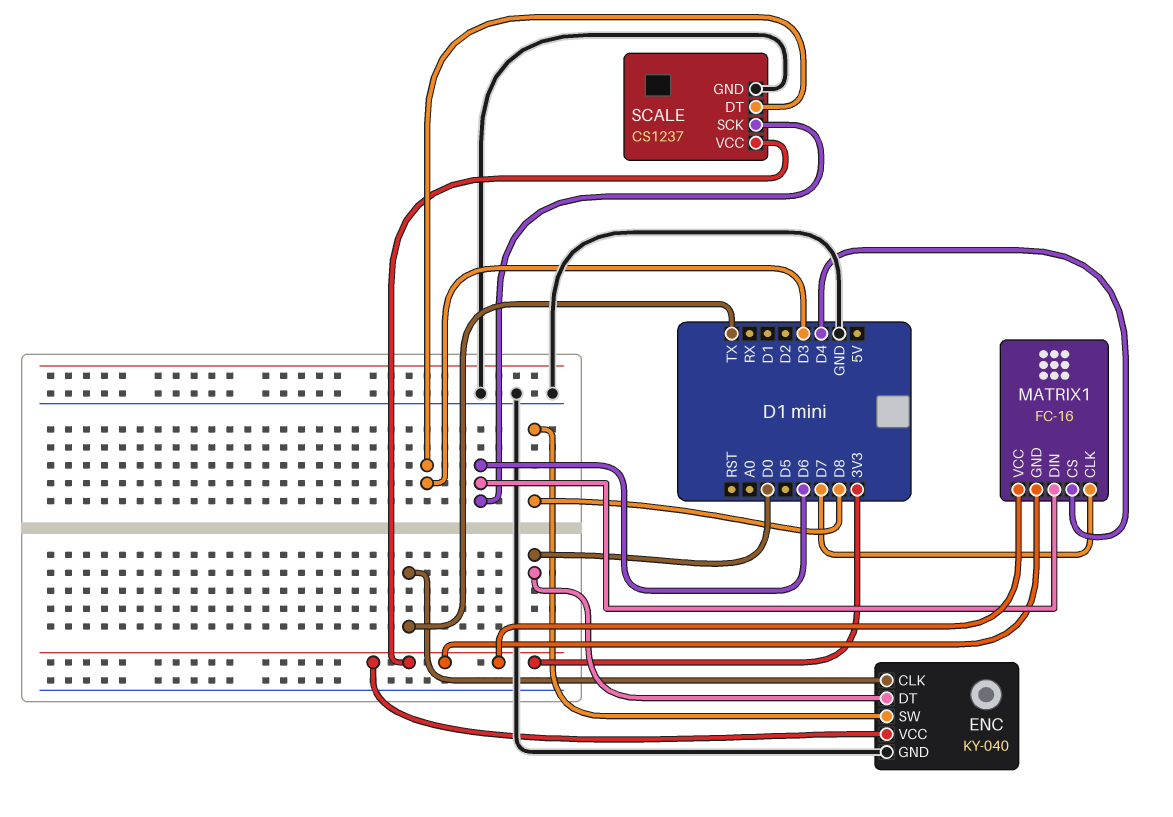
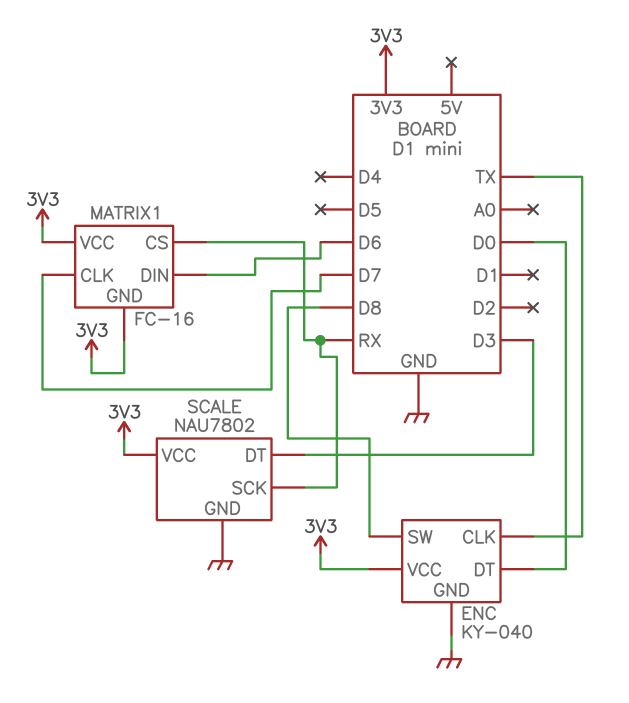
MATRIX1 pin CS: D4 -> RX
SCALE: CS1237 -> NAU7802
SCALE pin SCK: D6 -> RX

